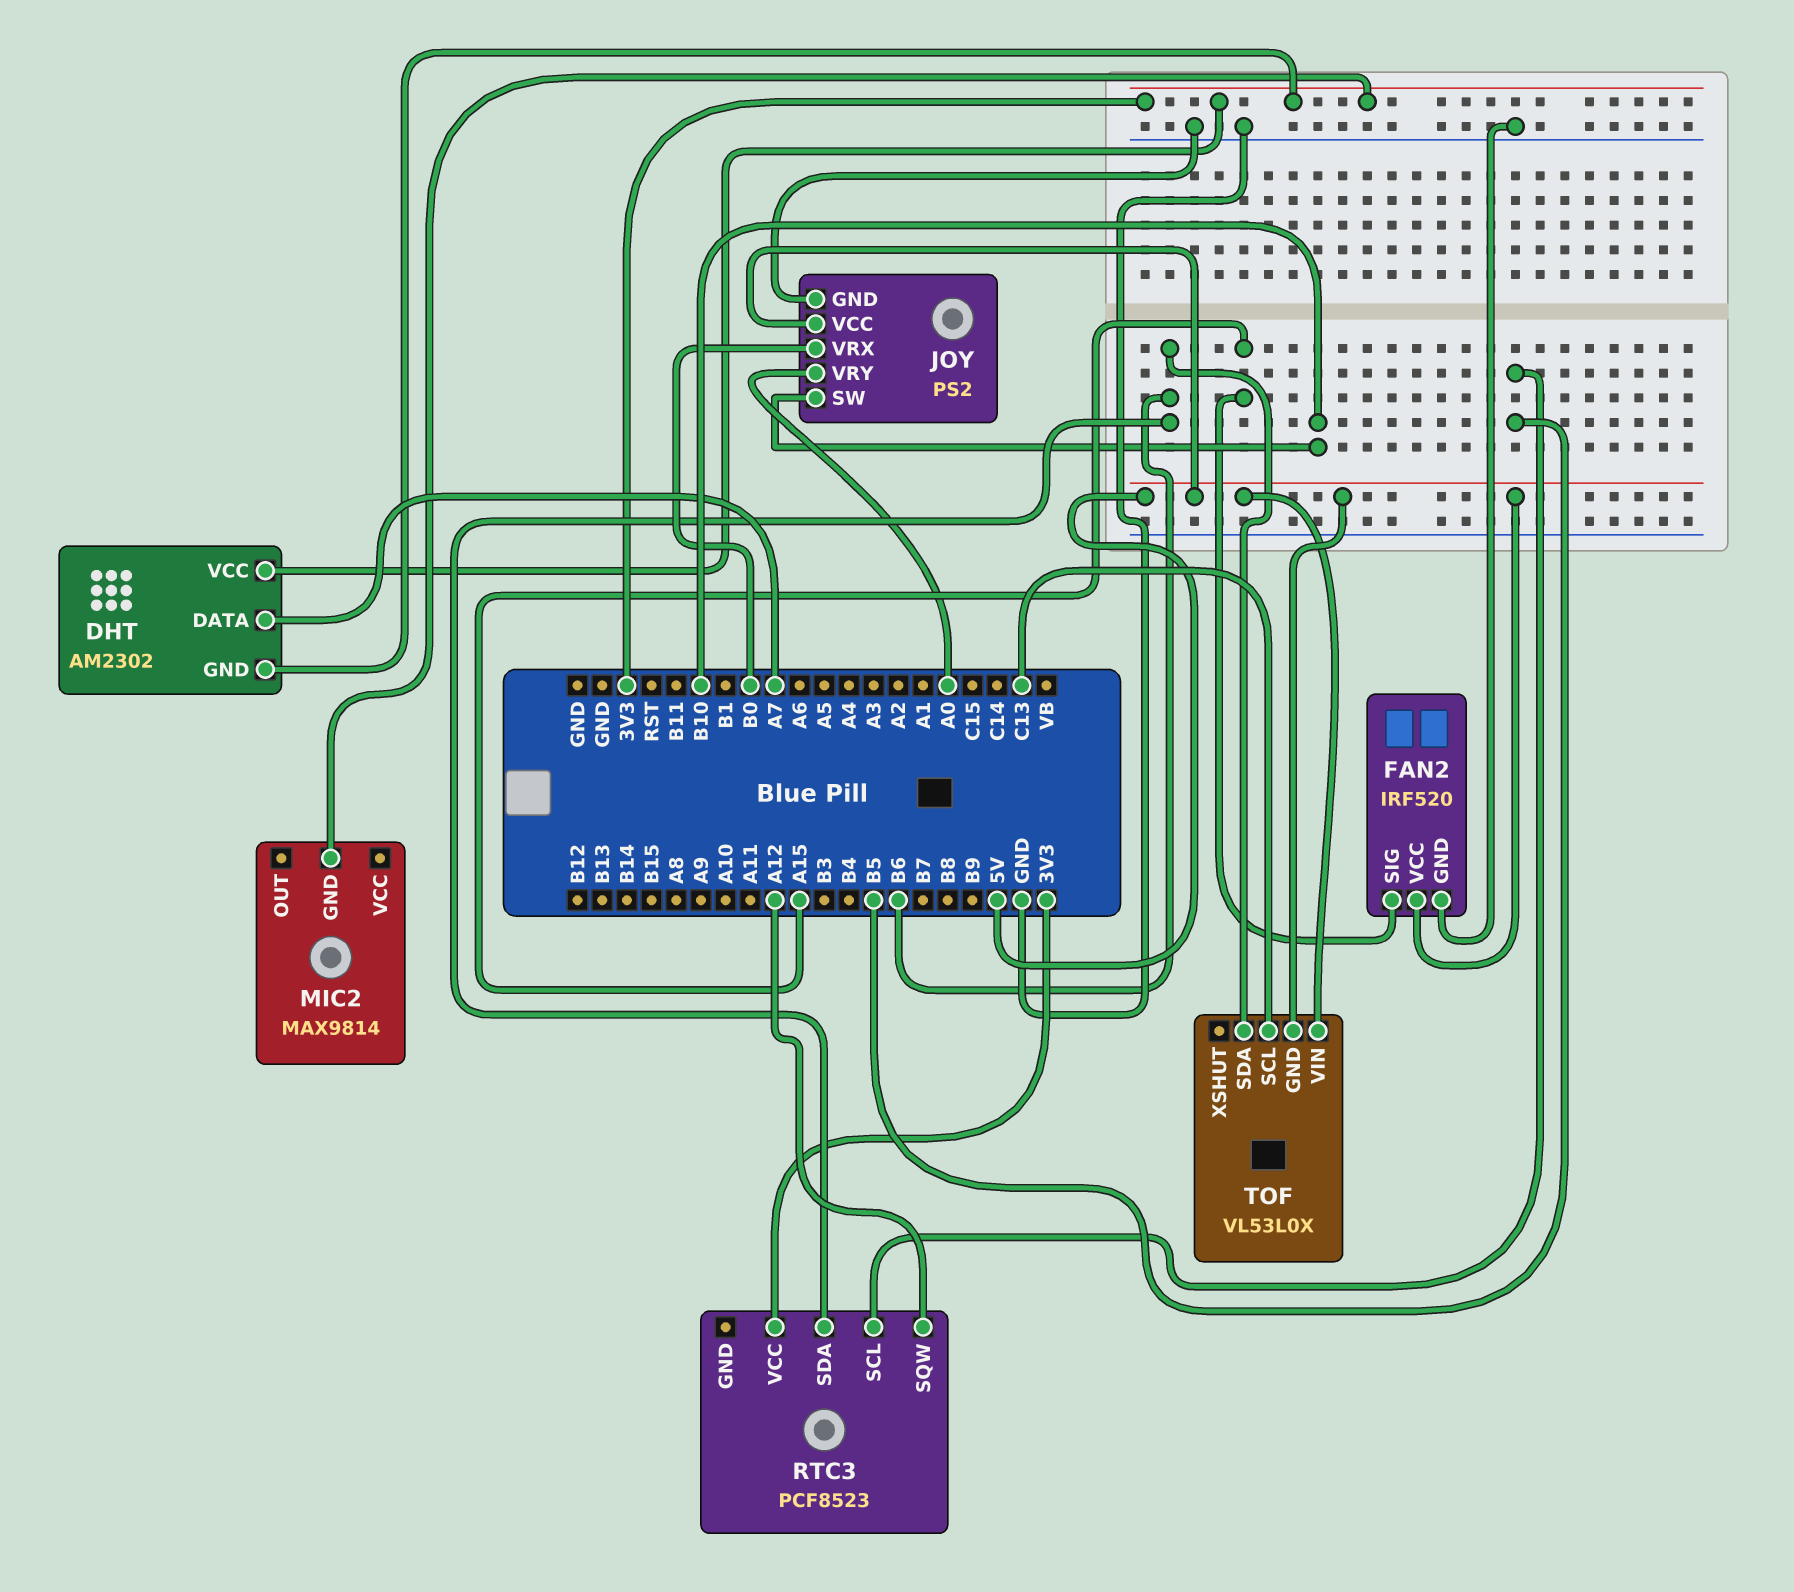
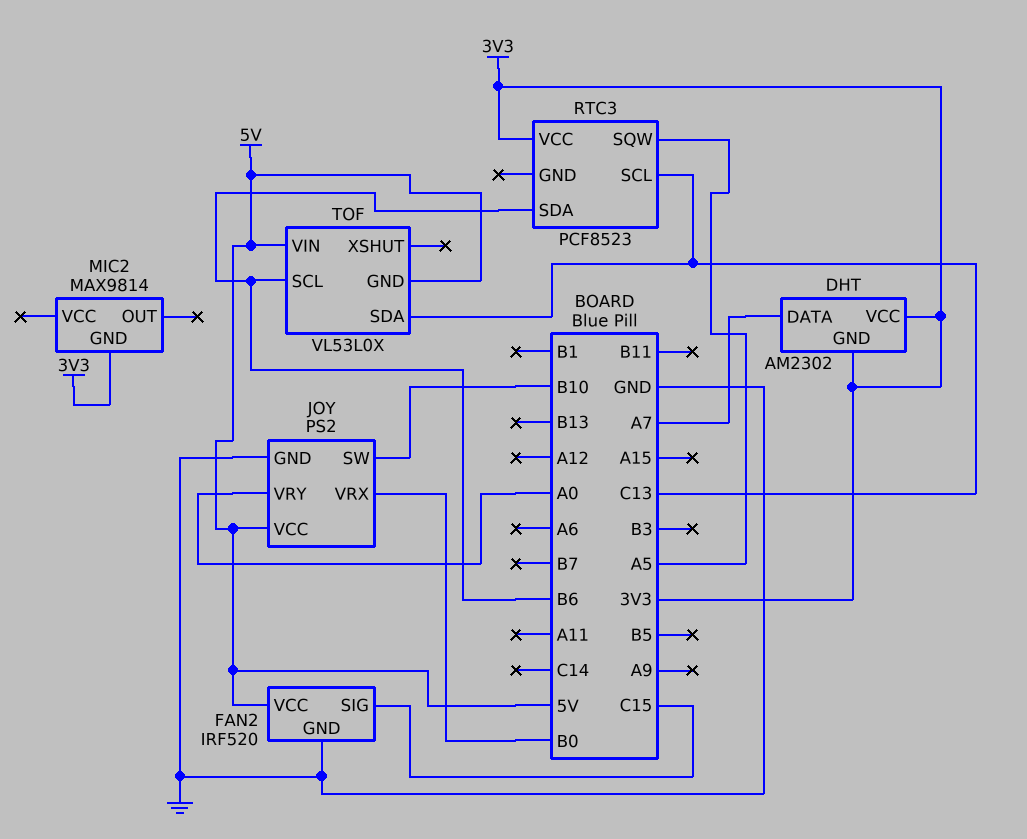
FAN2 pin SIG: A15 -> C15
RTC3 pin SCL: B5 -> C13
RTC3 pin SQW: A12 -> A5
TOF pin SCL: C13 -> B6
TOF pin SDA: B6 -> C13

